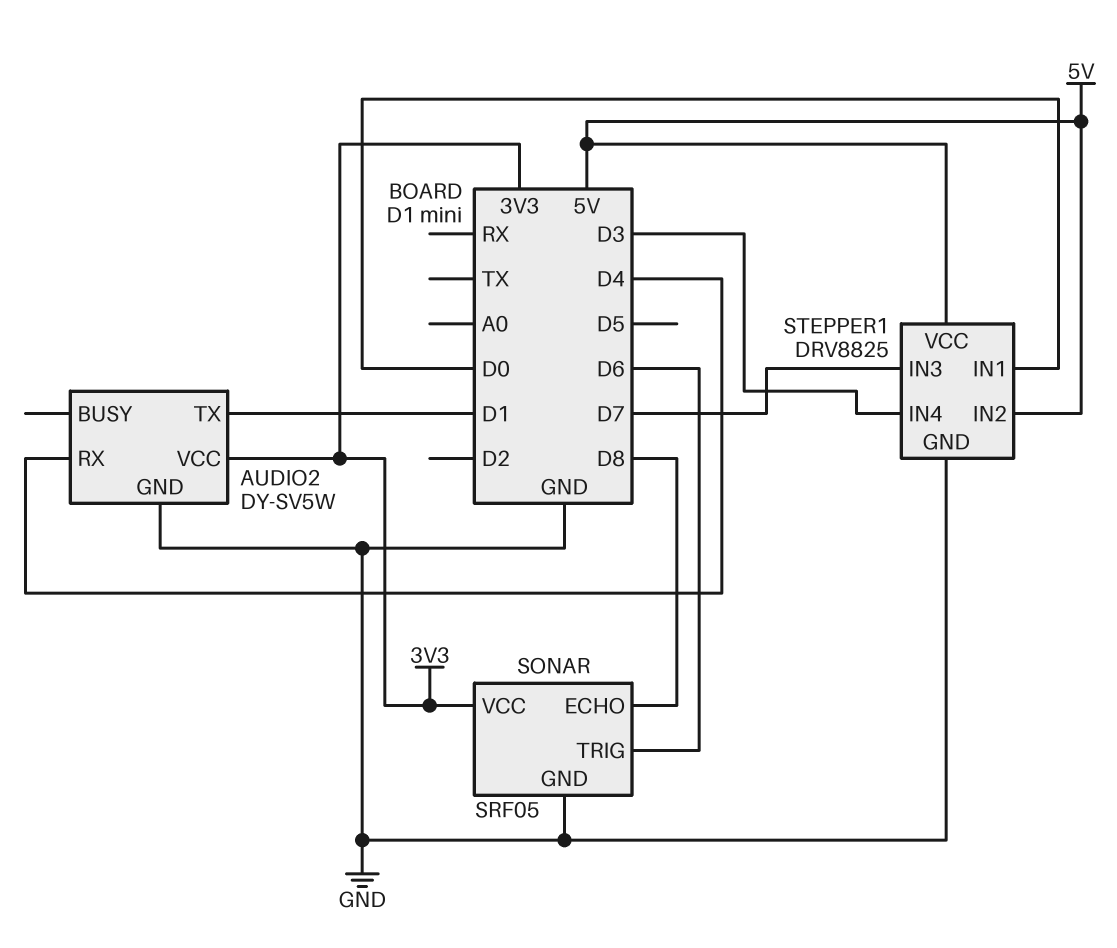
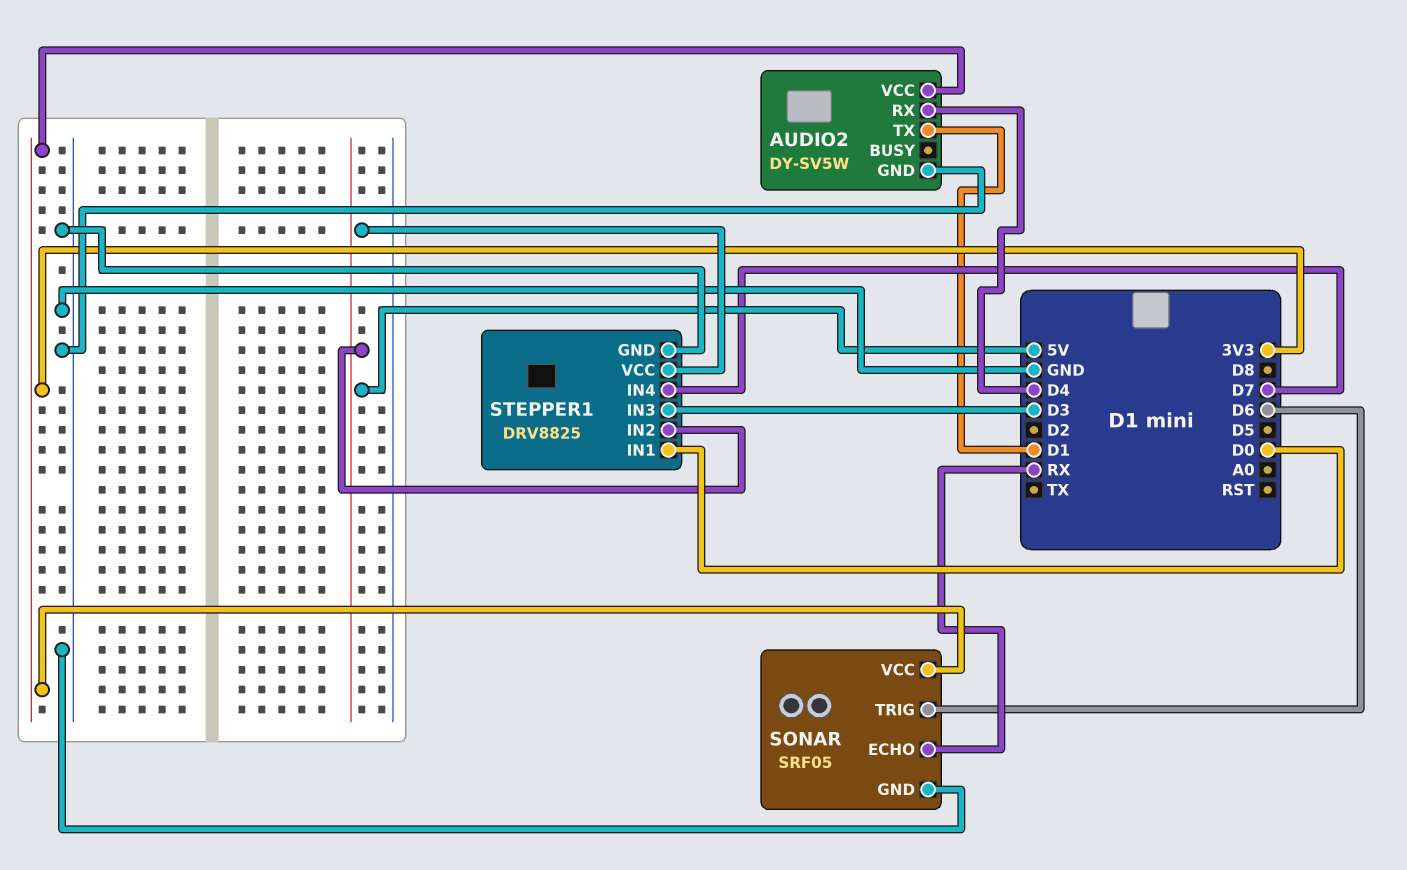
SONAR pin ECHO: D8 -> RX
STEPPER1 pin IN3: D7 -> D3
STEPPER1 pin IN4: D3 -> D7

